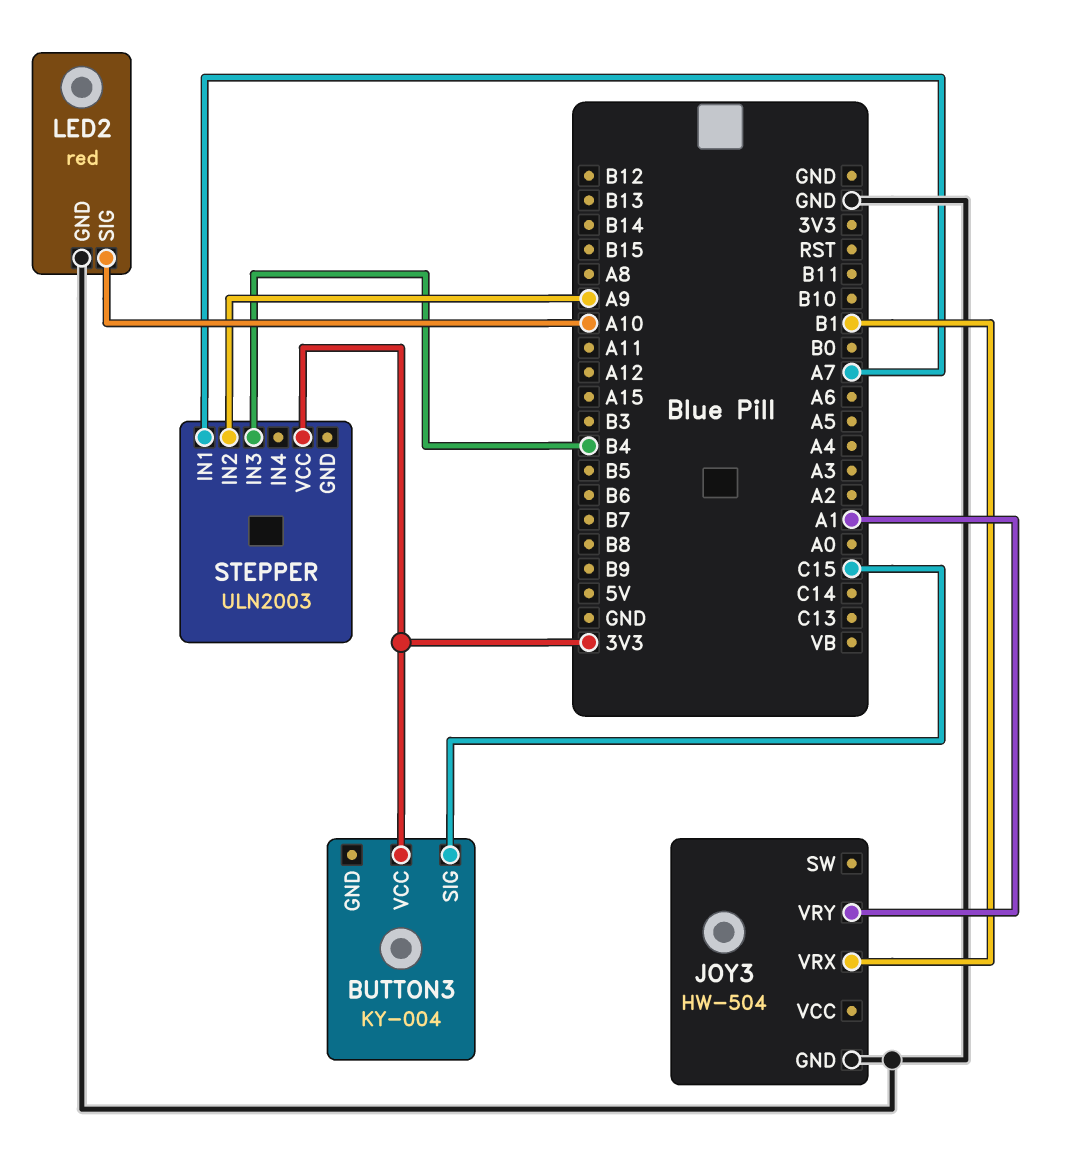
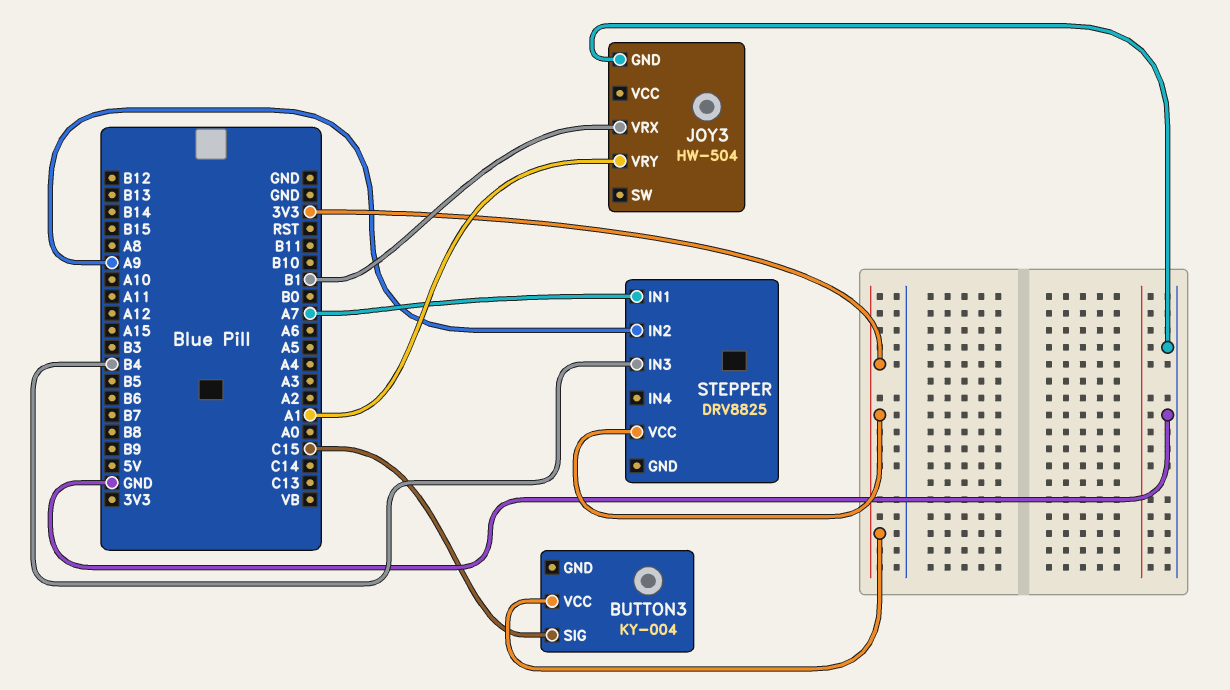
LED2: red -> none
LED2 pin GND: GND -> none
LED2 pin SIG: A10 -> none
STEPPER: ULN2003 -> DRV8825

